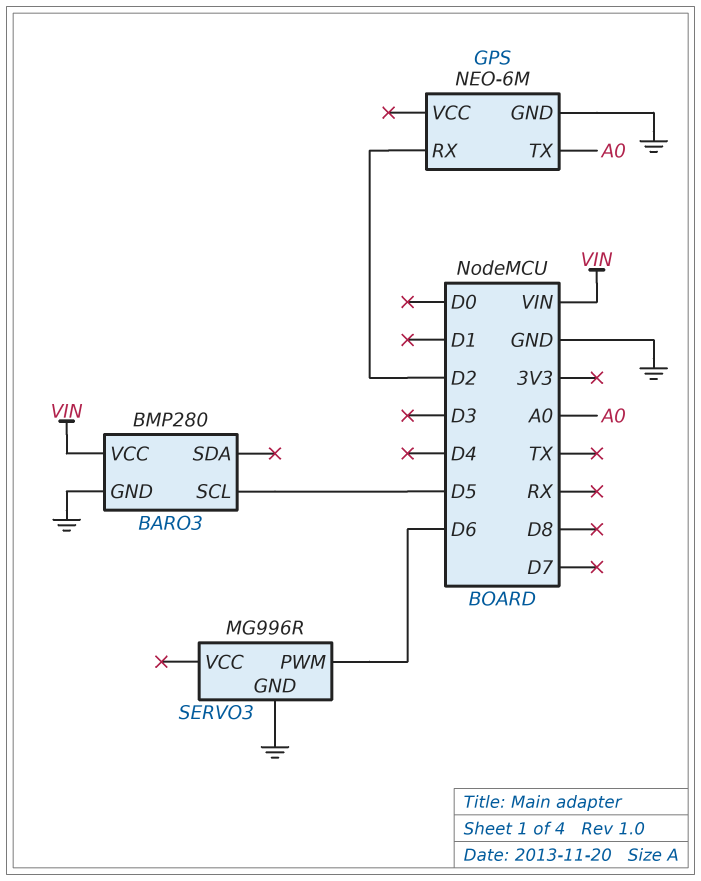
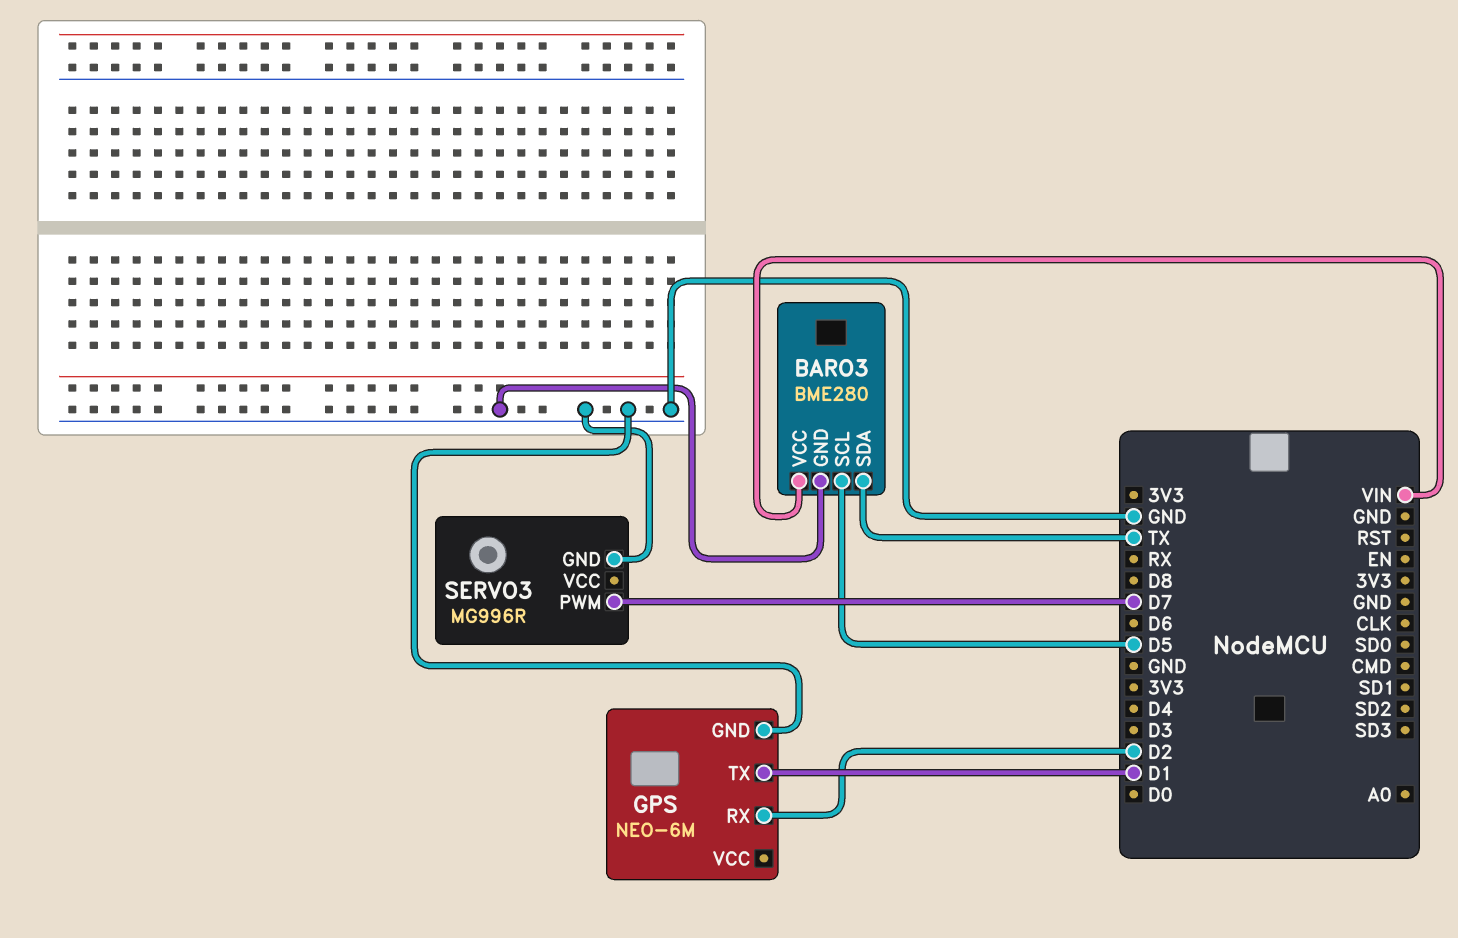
BARO3: BMP280 -> BME280
BARO3 pin SDA: none -> TX
GPS pin TX: A0 -> D1
SERVO3 pin PWM: D6 -> D7

